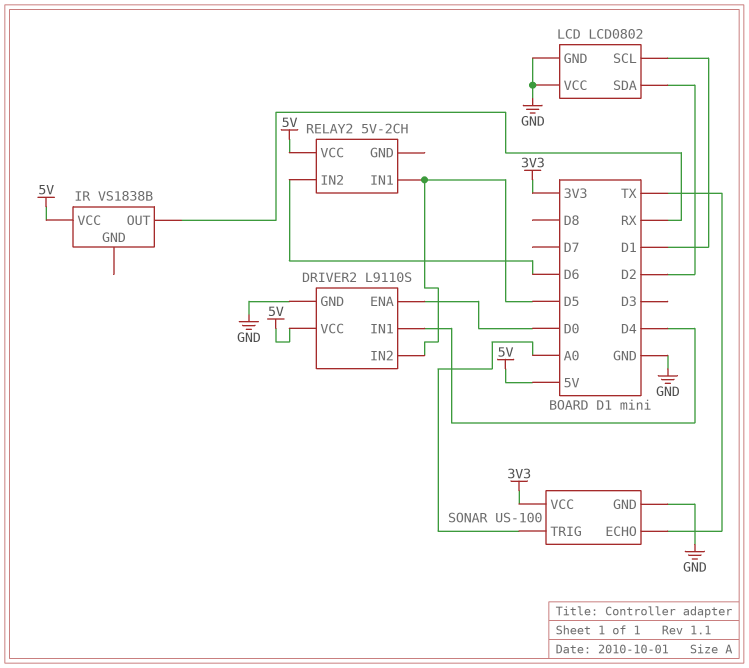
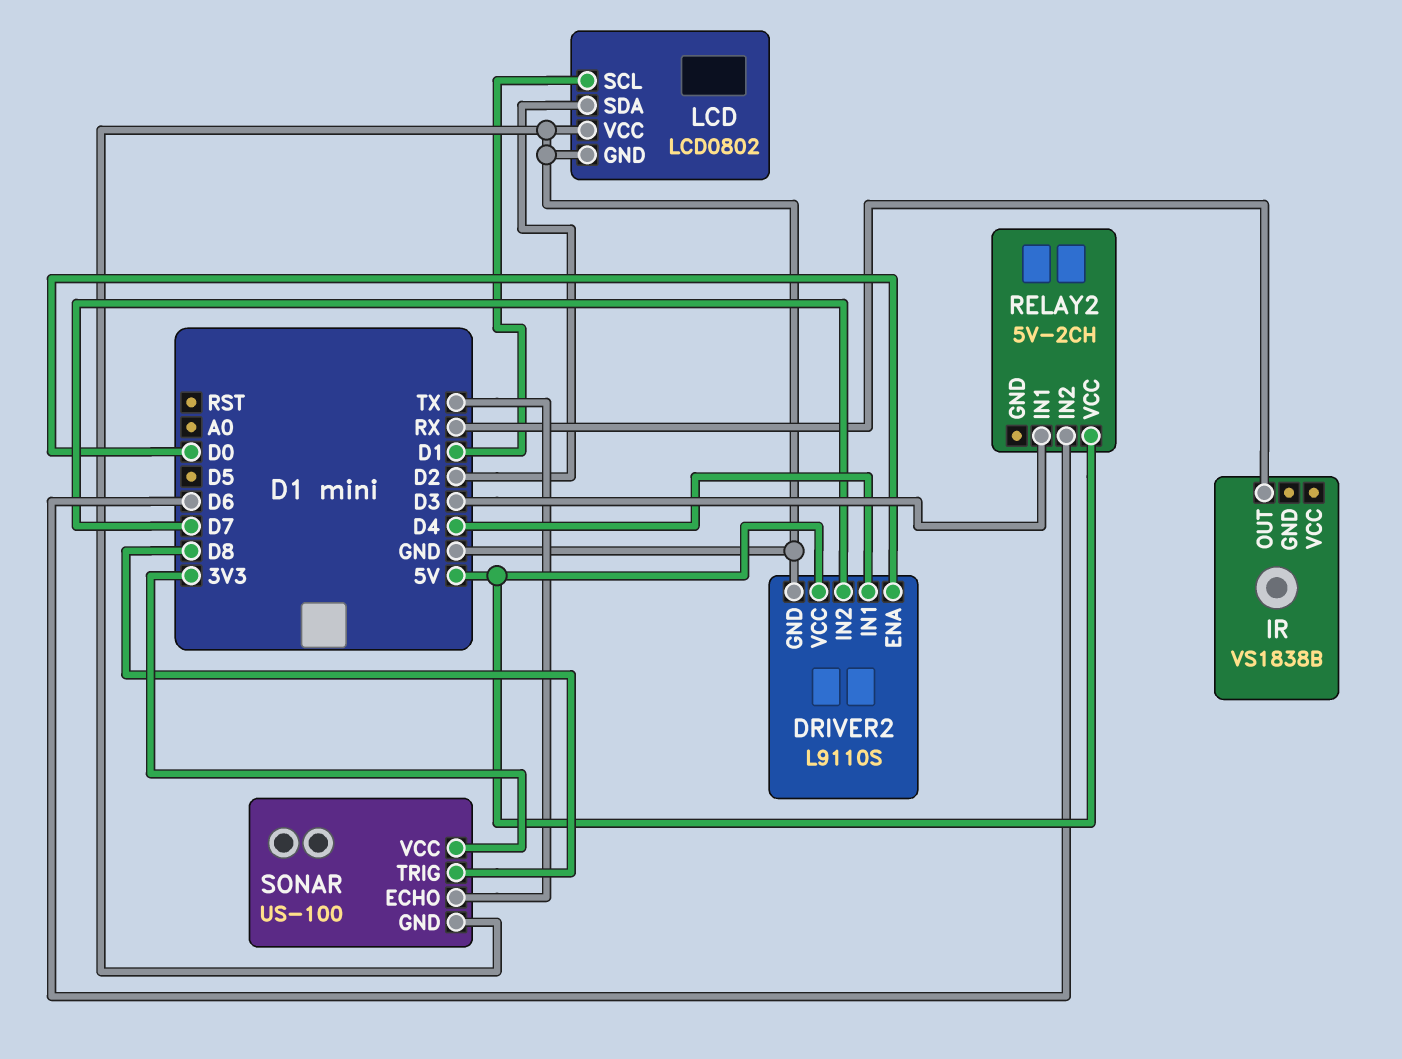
DRIVER2 pin IN2: D5 -> D7
IR pin VCC: 5V -> none
RELAY2 pin IN1: D5 -> D3
SONAR pin TRIG: A0 -> D8

